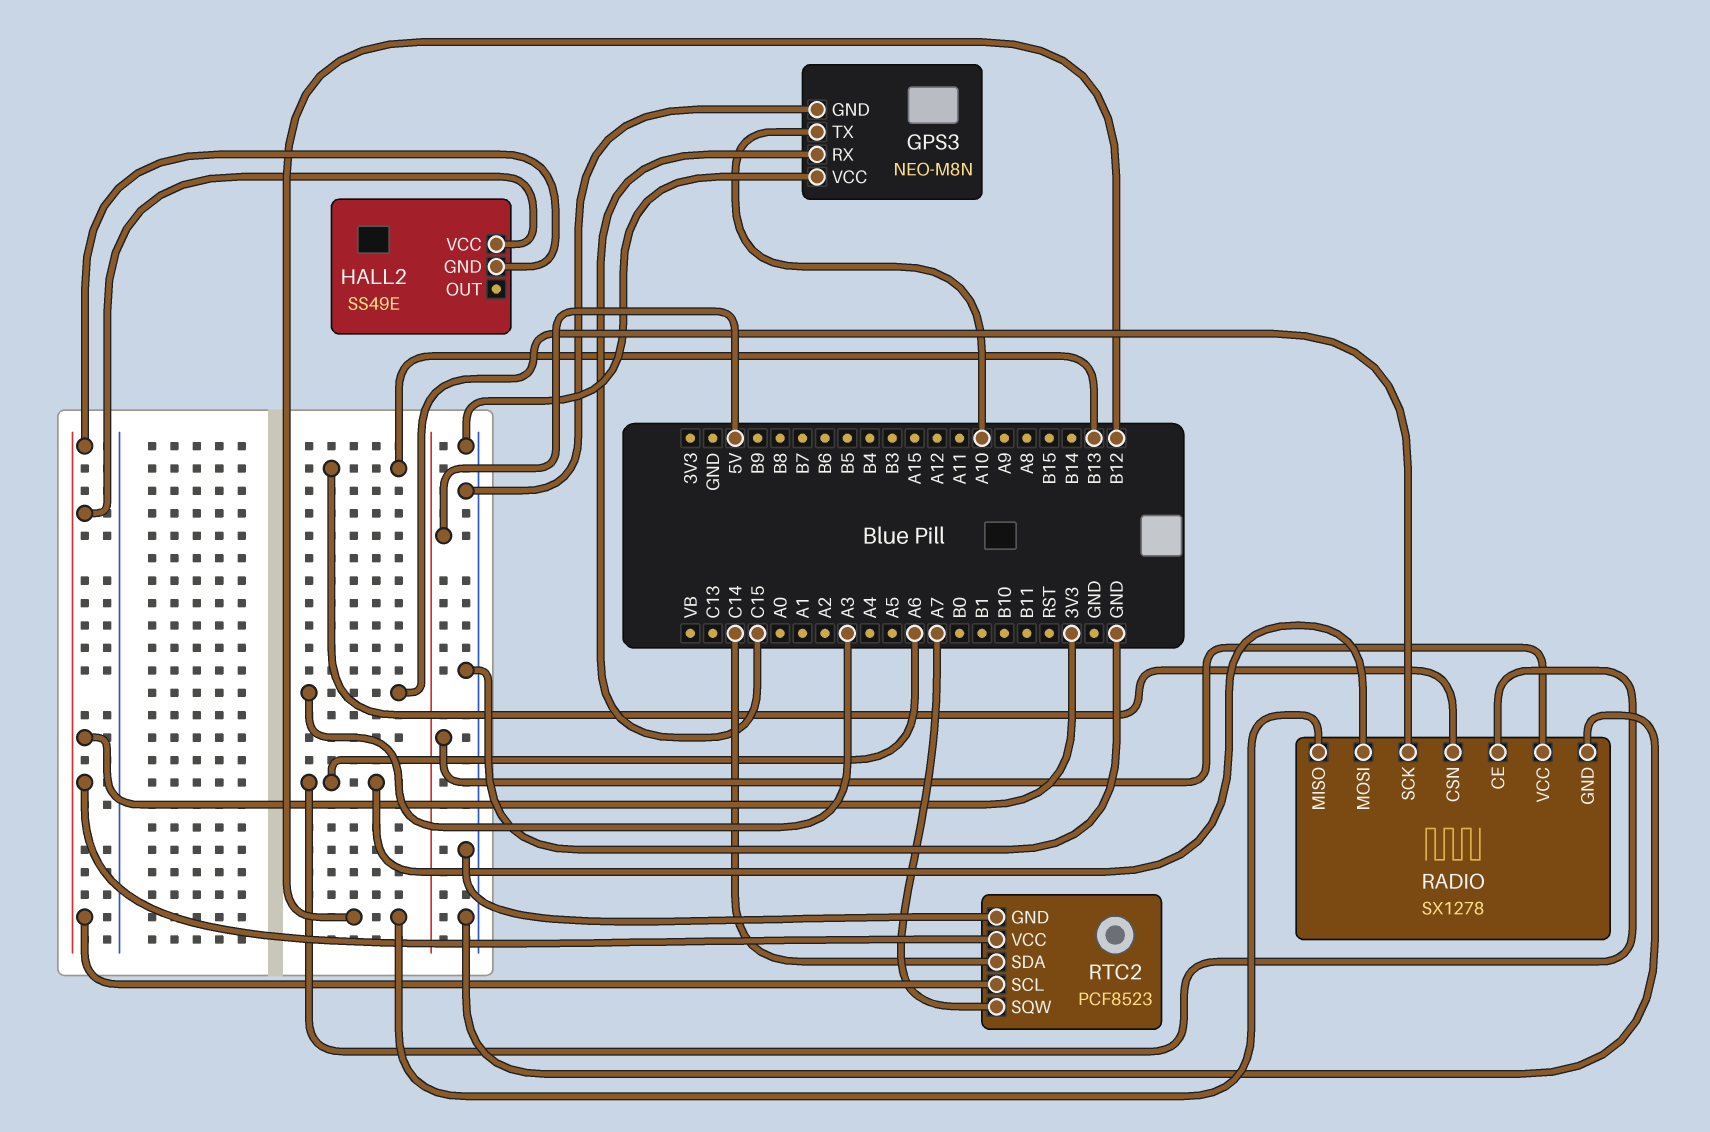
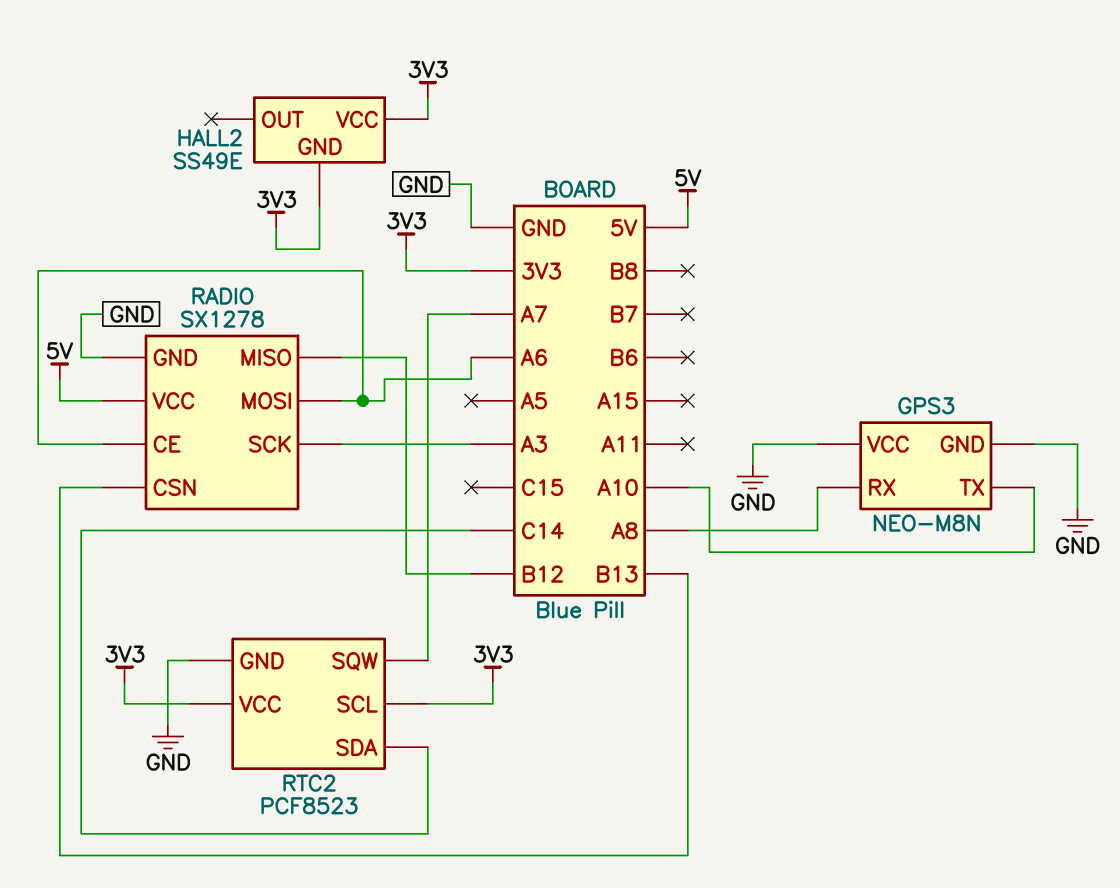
GPS3 pin RX: C15 -> A8

